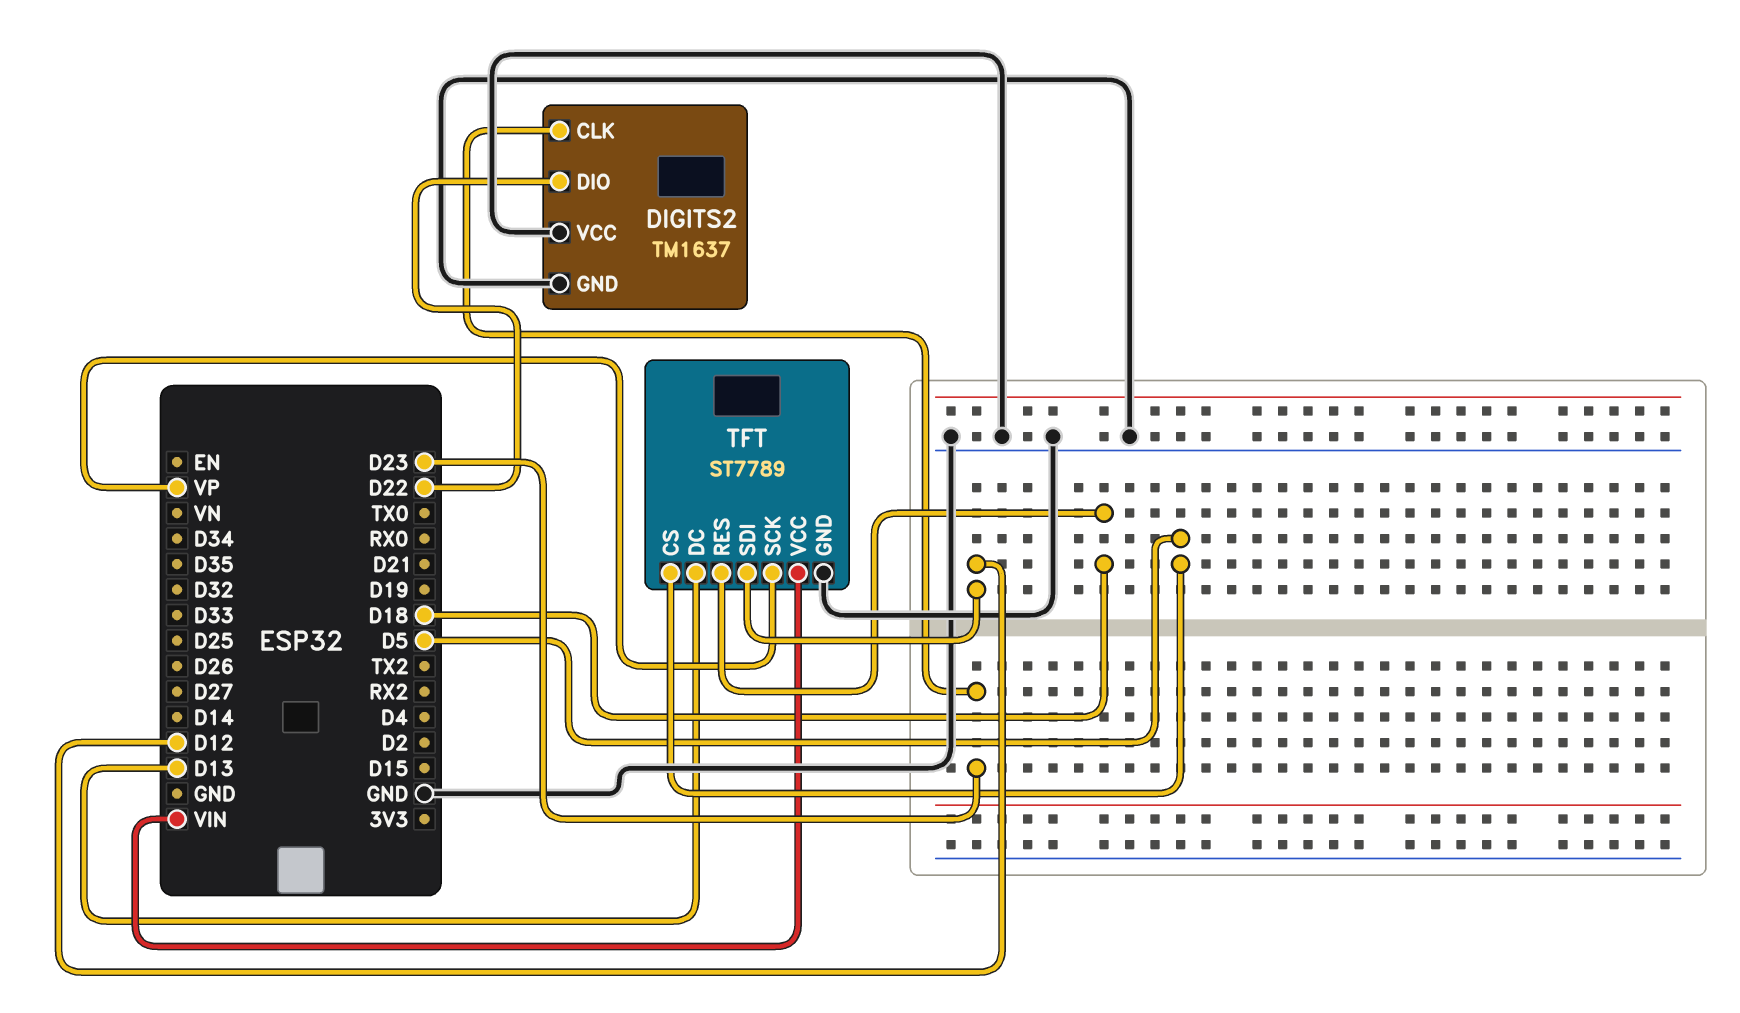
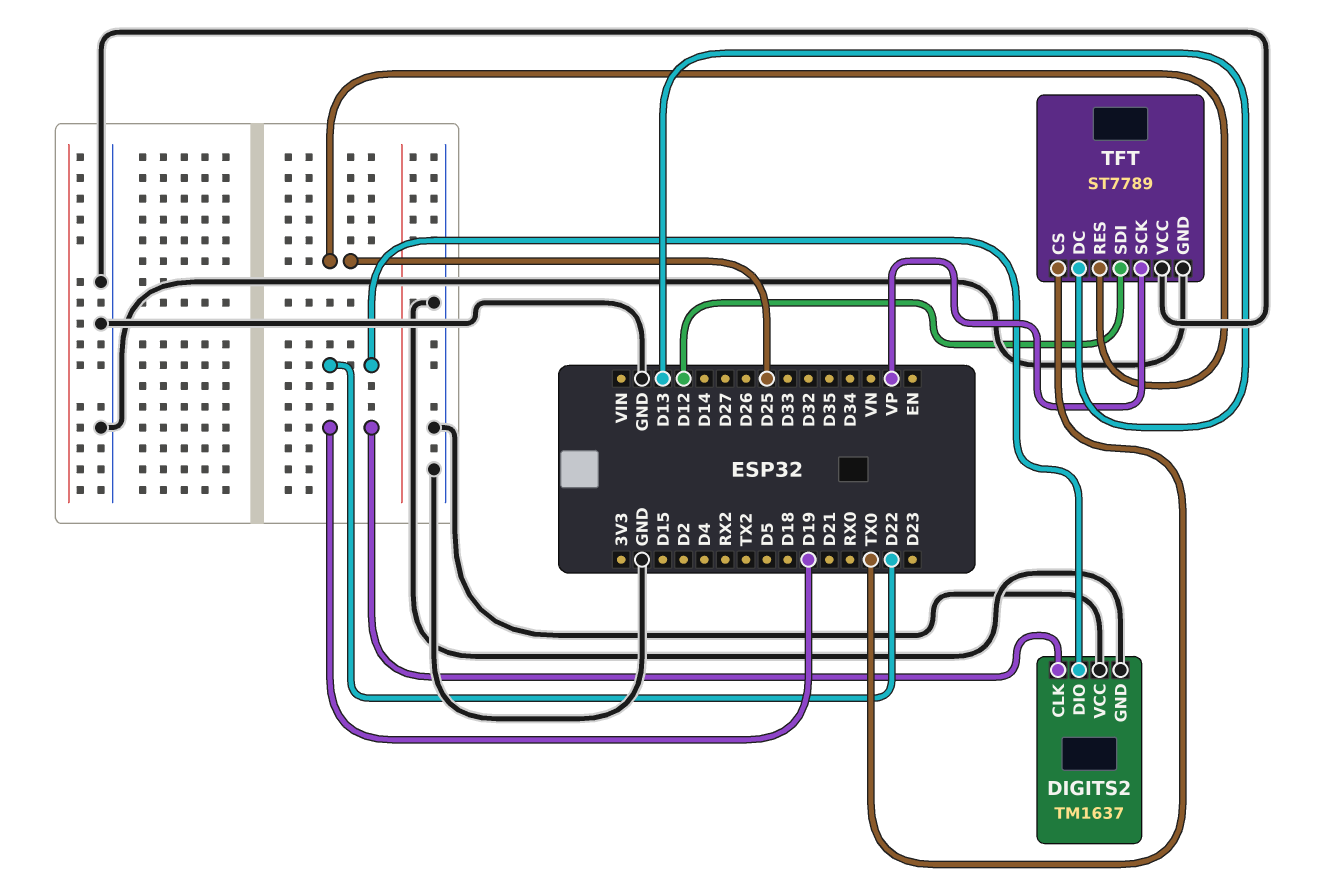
DIGITS2 pin CLK: D23 -> D19
TFT pin CS: D5 -> TX0
TFT pin RES: D18 -> D25
TFT pin VCC: VIN -> GND

